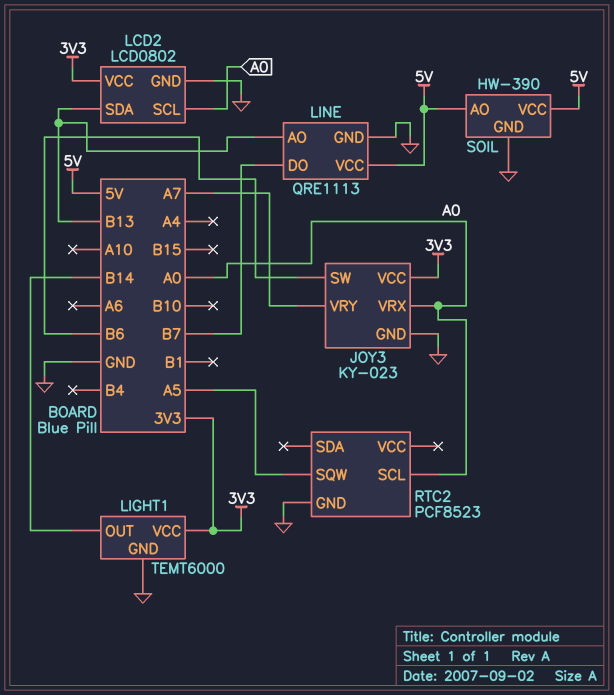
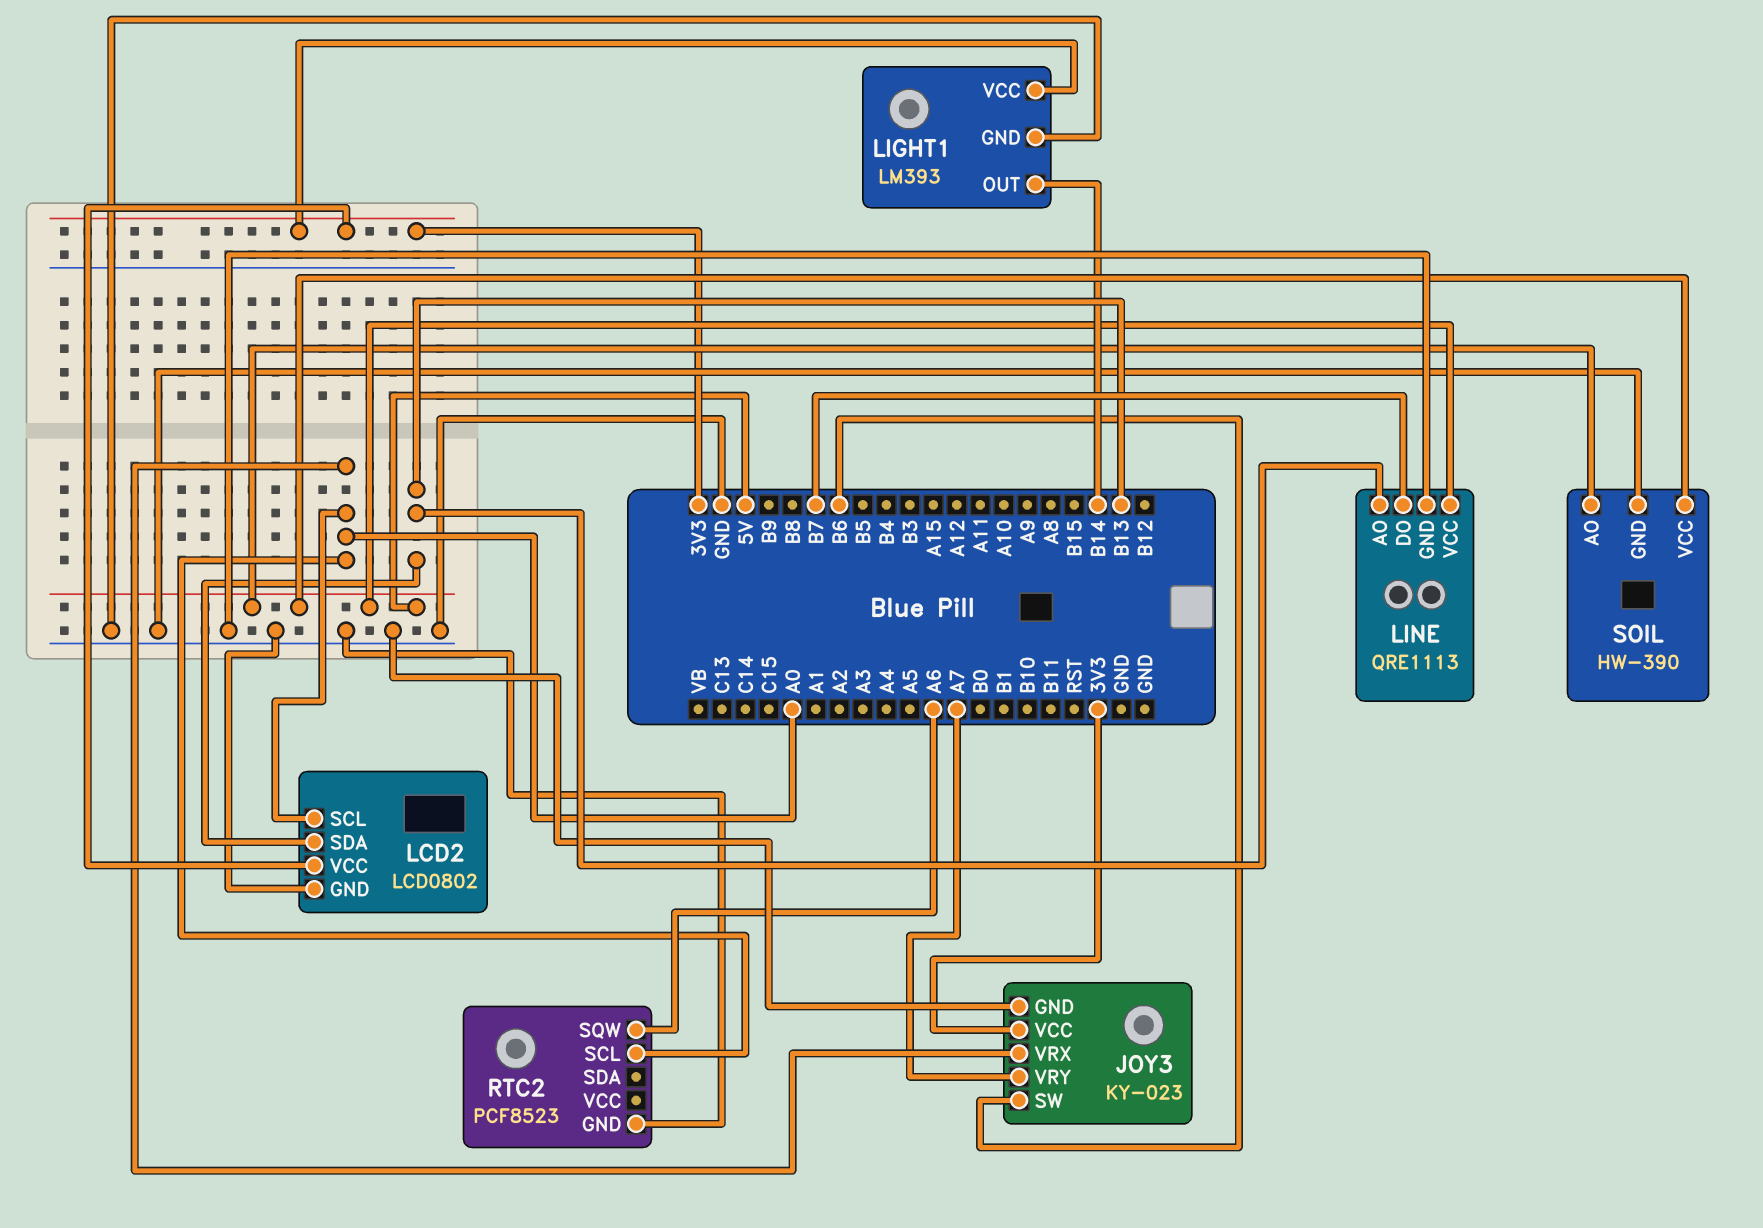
LIGHT1: TEMT6000 -> LM393
RTC2 pin SQW: A5 -> A6

